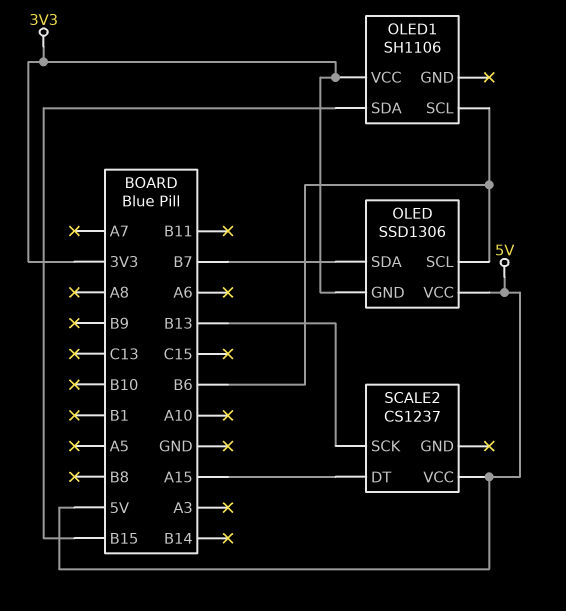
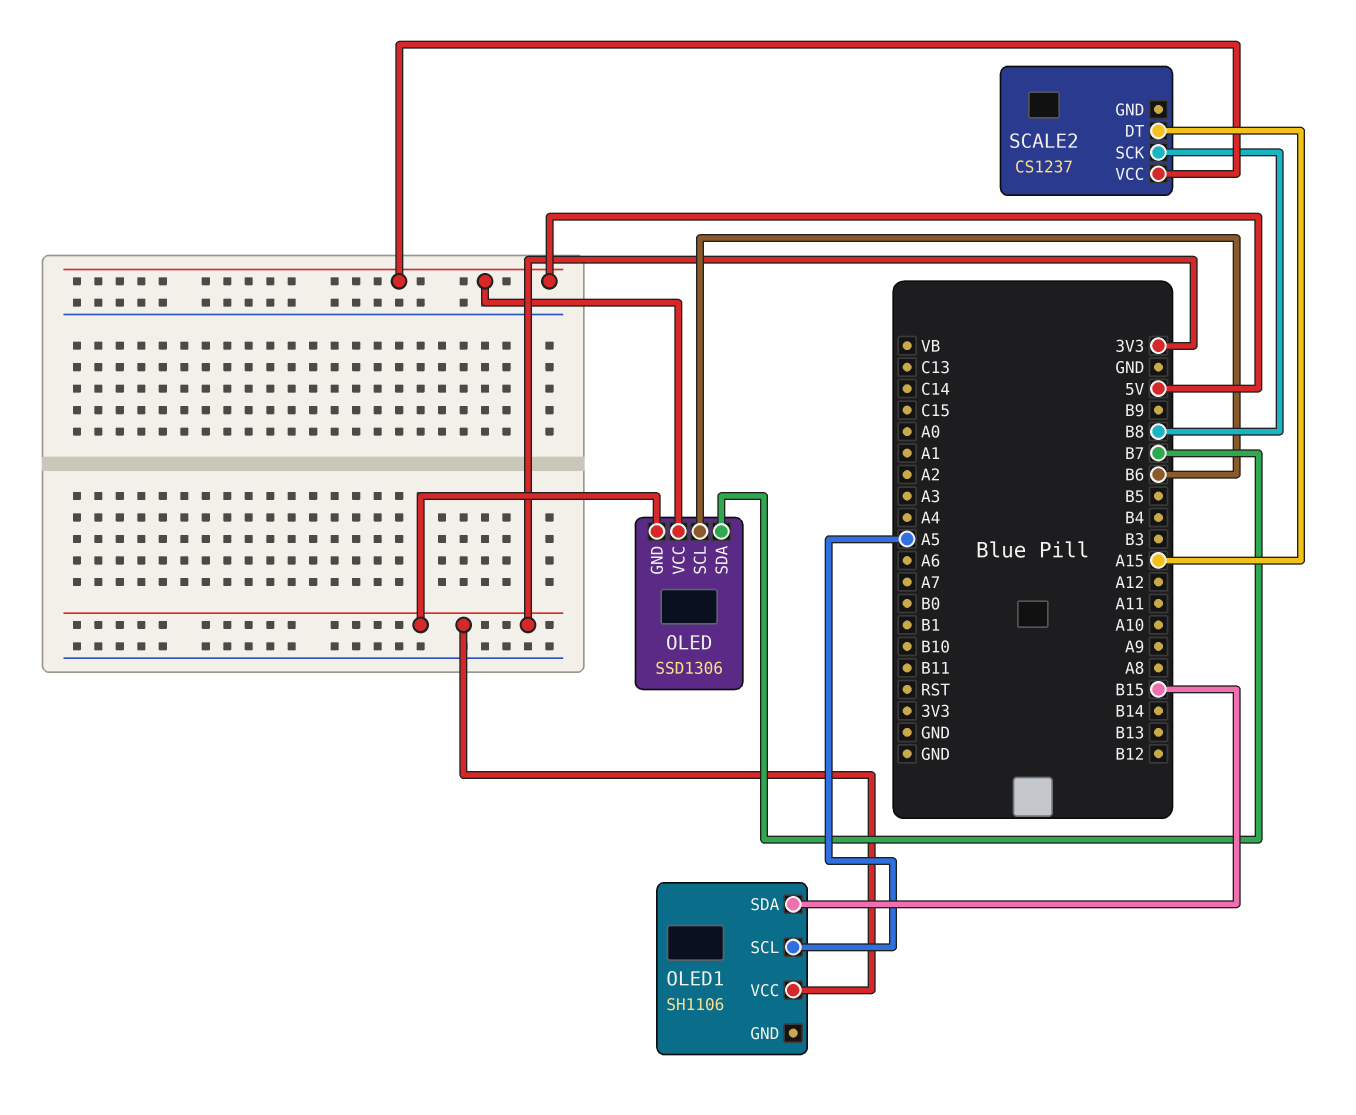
OLED1 pin SCL: B6 -> A5
SCALE2 pin SCK: B13 -> B8

